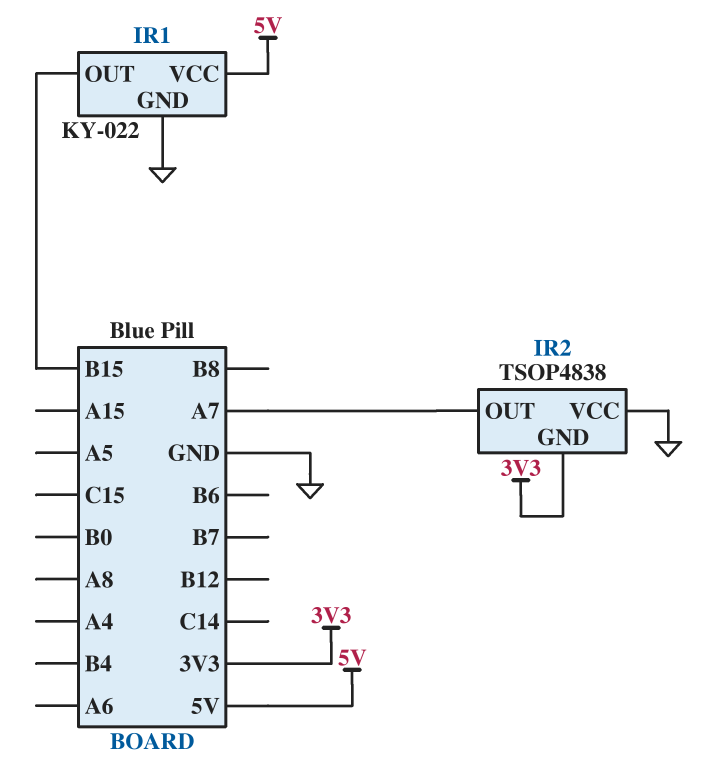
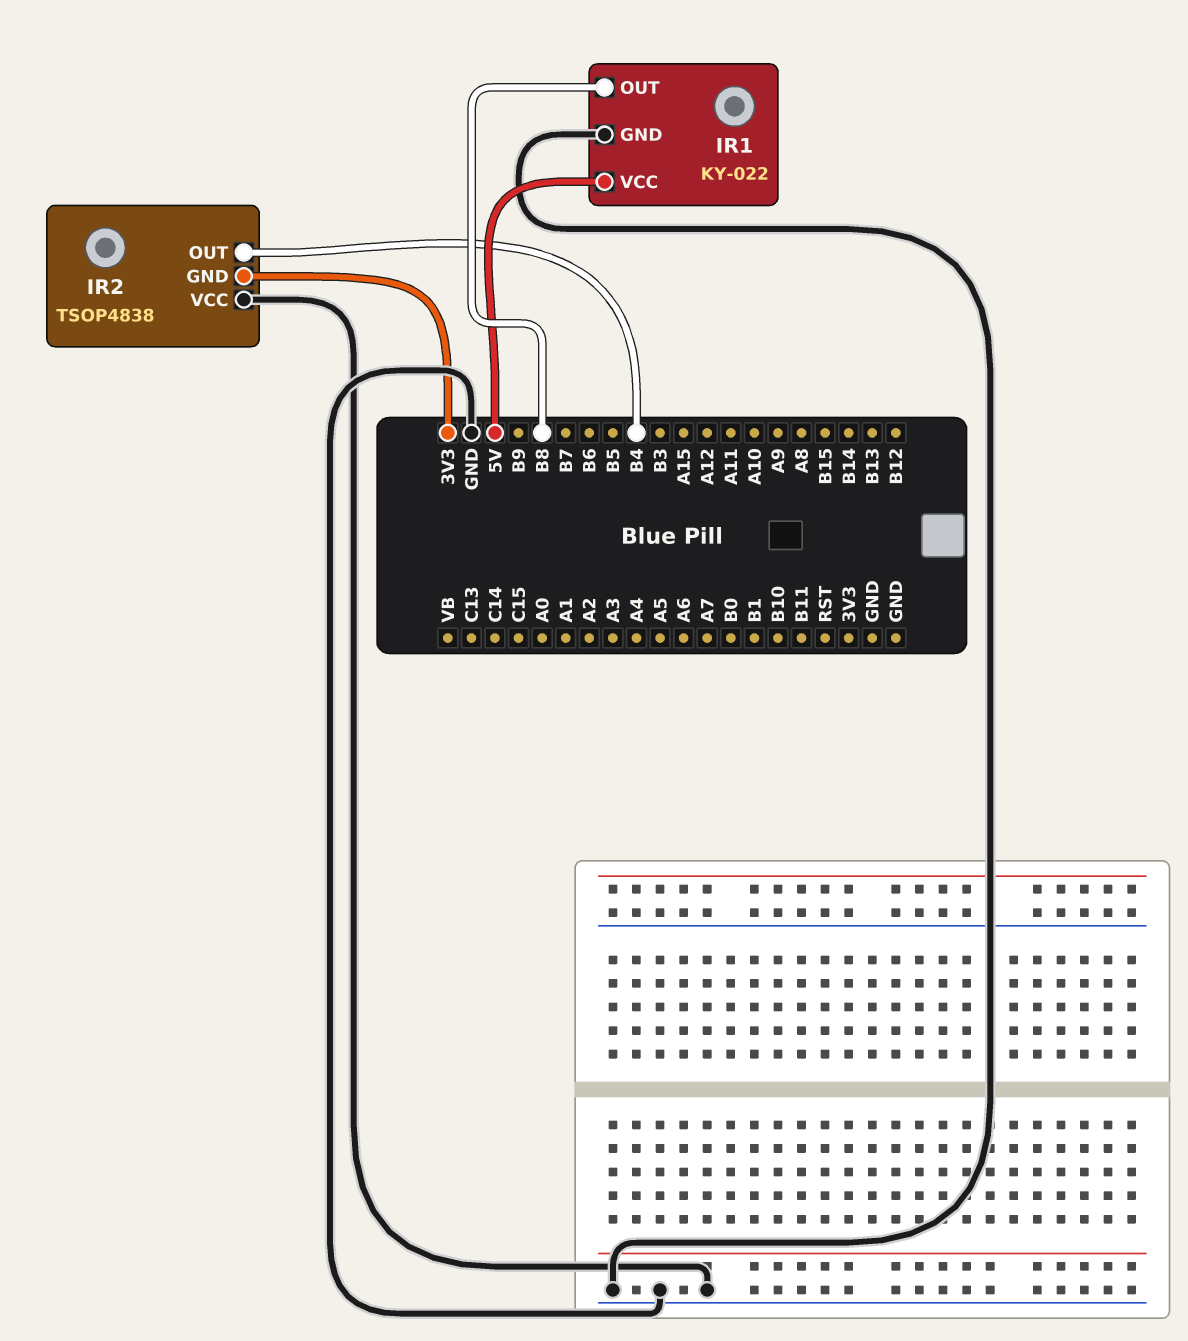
IR1 pin OUT: B15 -> B8
IR2 pin OUT: A7 -> B4

